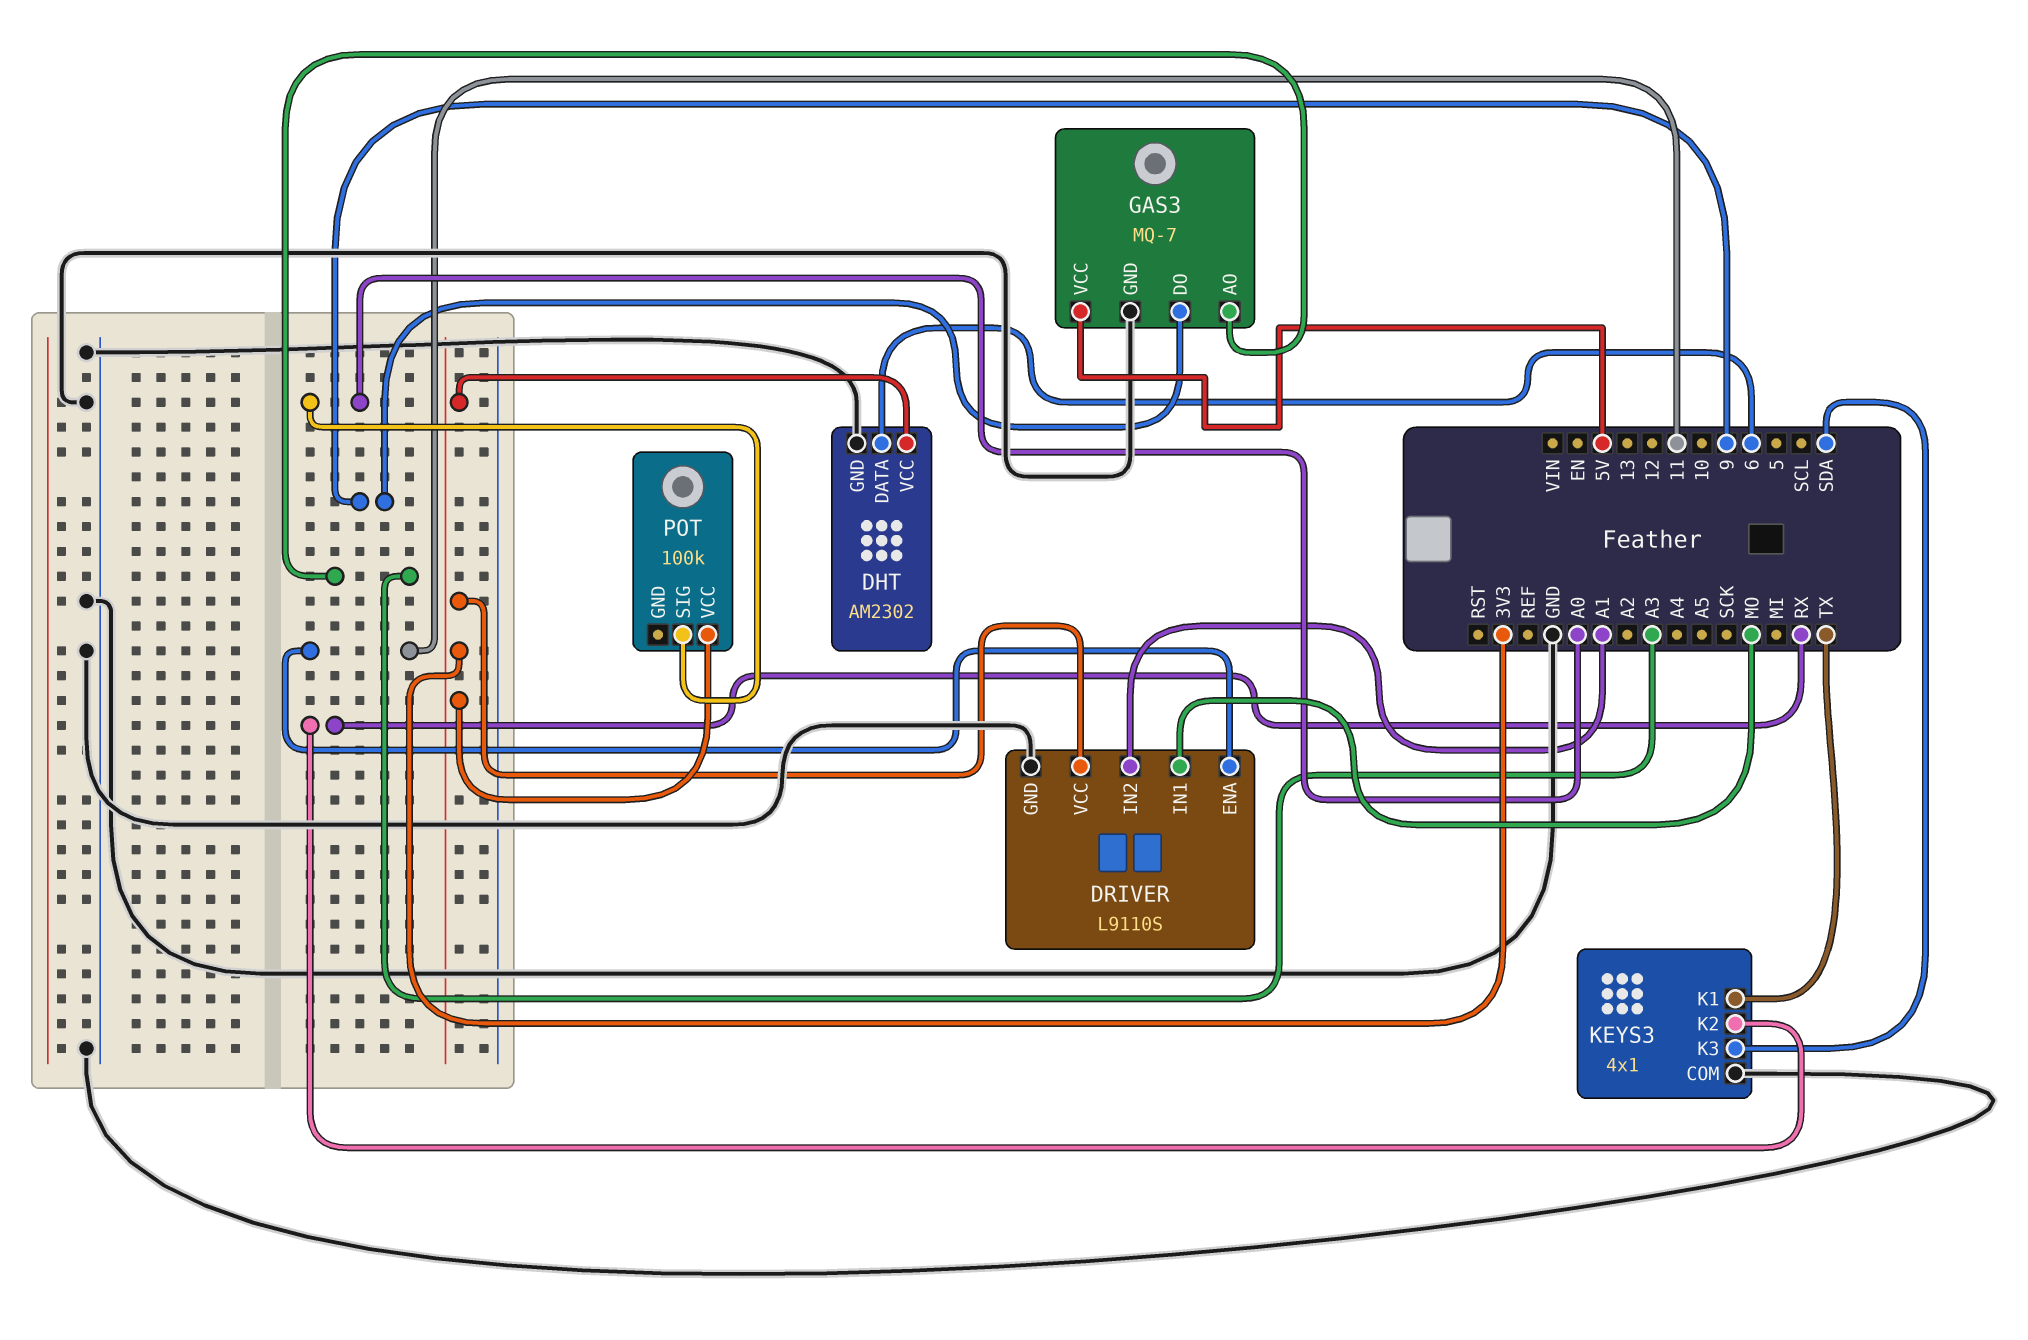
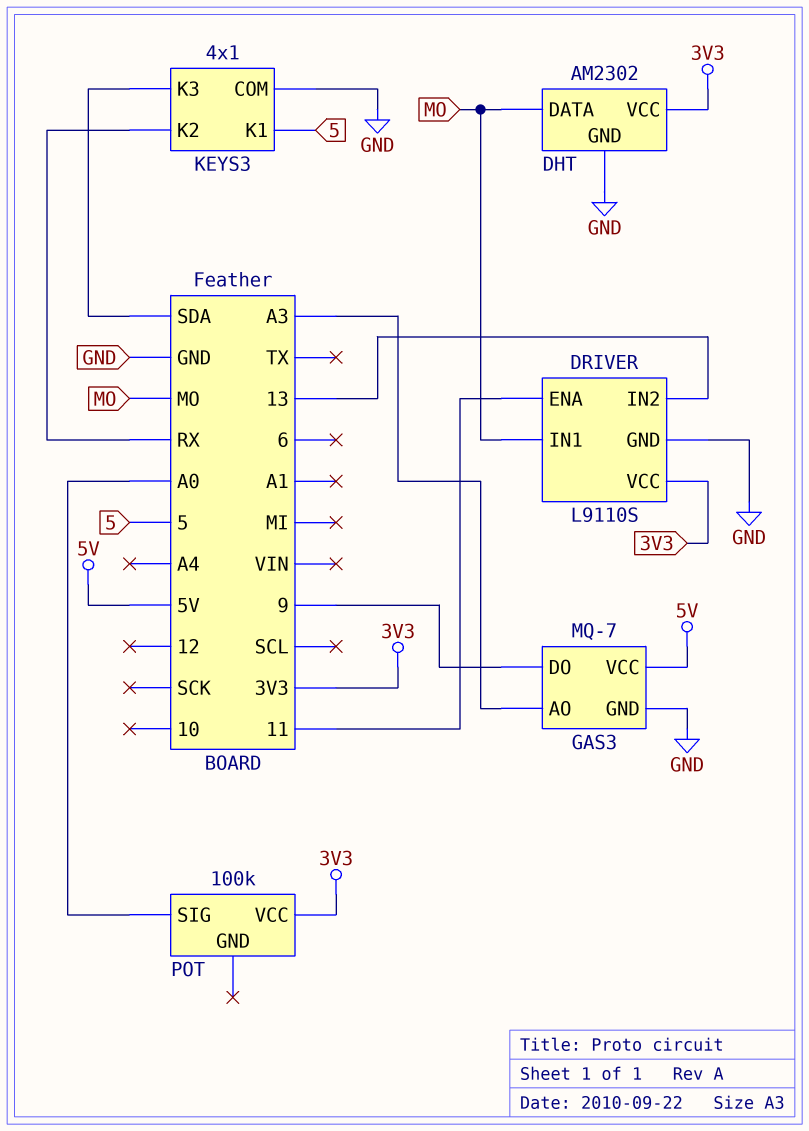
DHT pin DATA: 6 -> MO
DRIVER pin IN2: A1 -> 13
KEYS3 pin K1: TX -> 5

